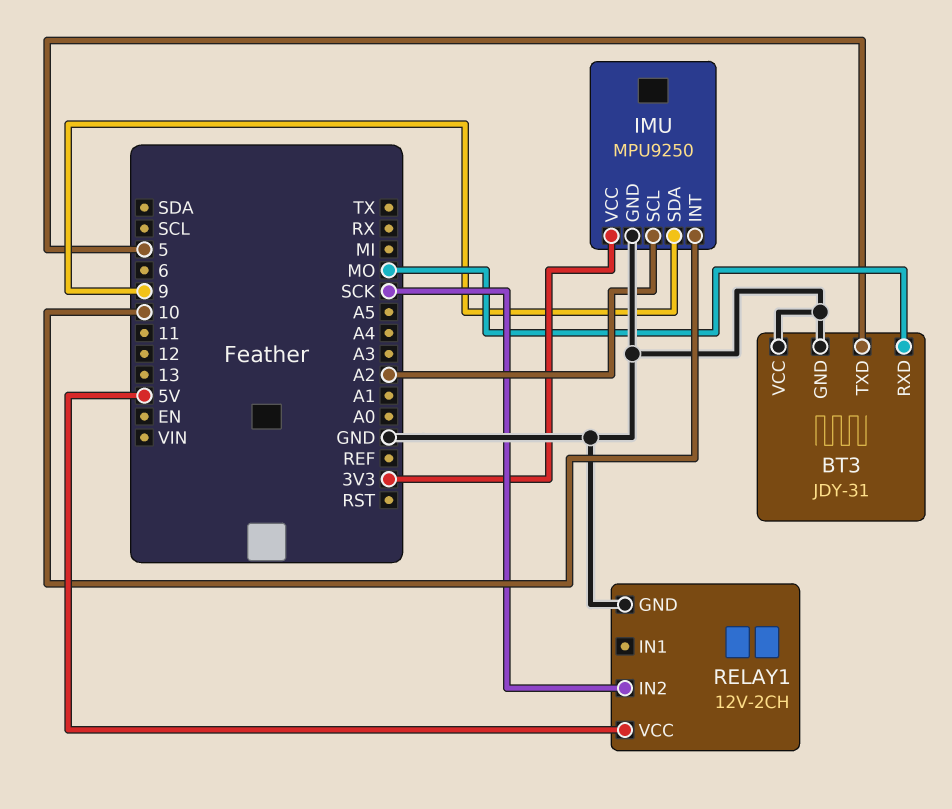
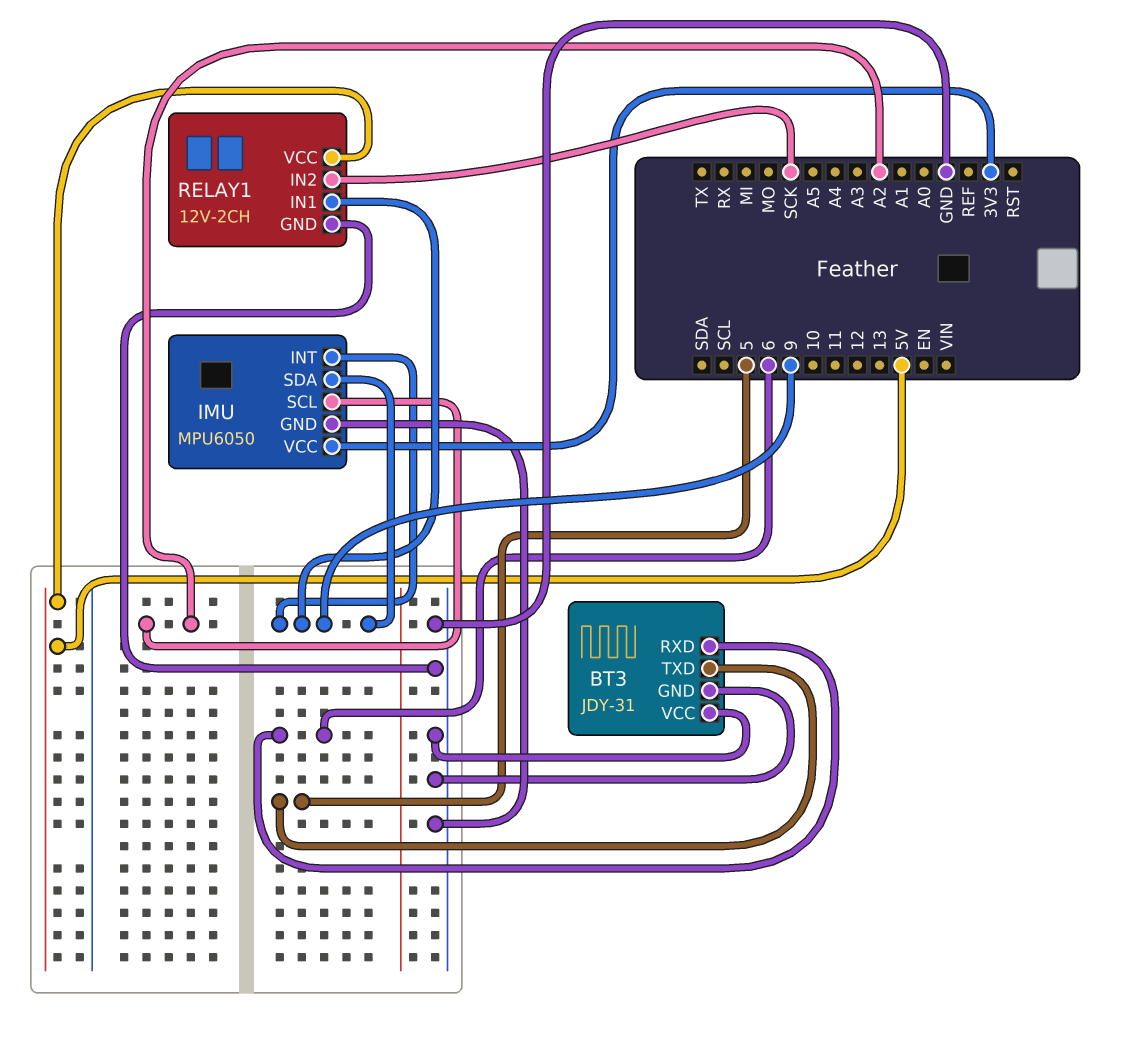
BT3 pin RXD: MO -> 6
IMU: MPU9250 -> MPU6050
IMU pin INT: 10 -> 9
RELAY1 pin IN1: none -> 9

